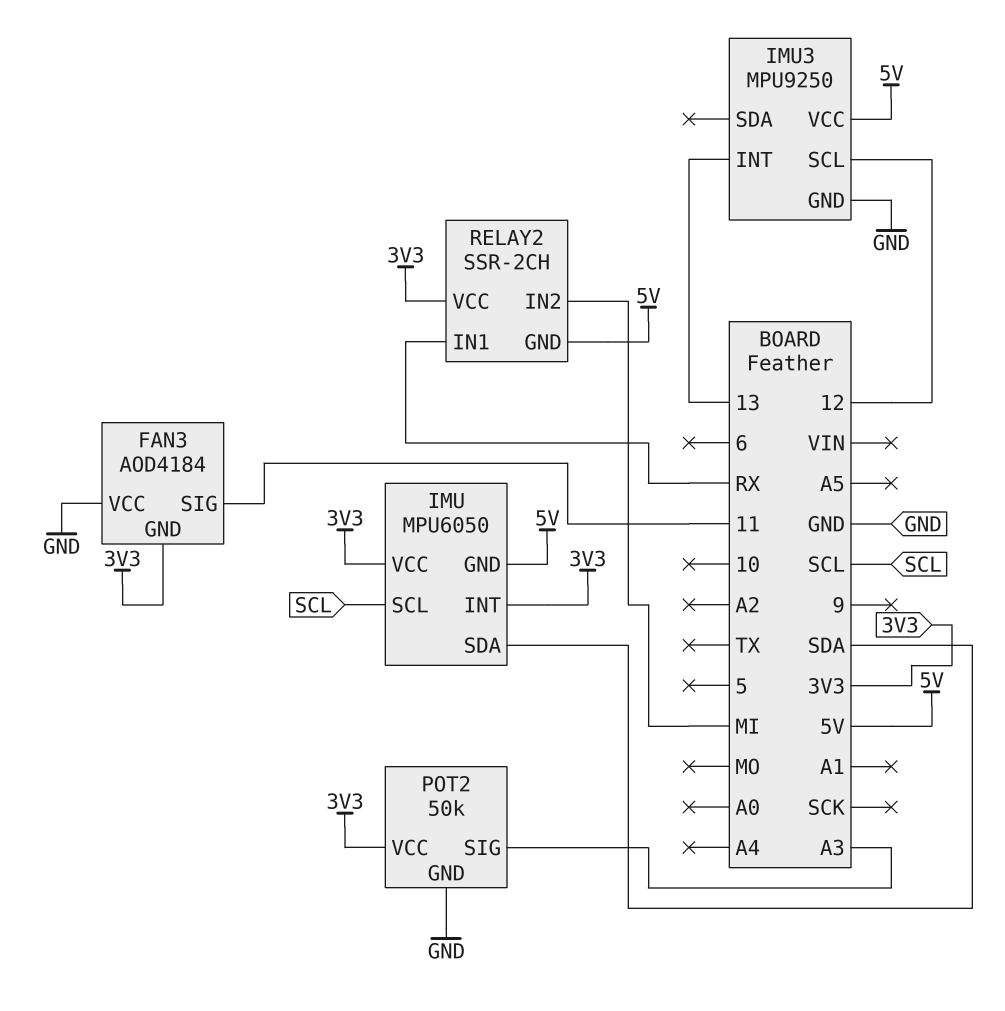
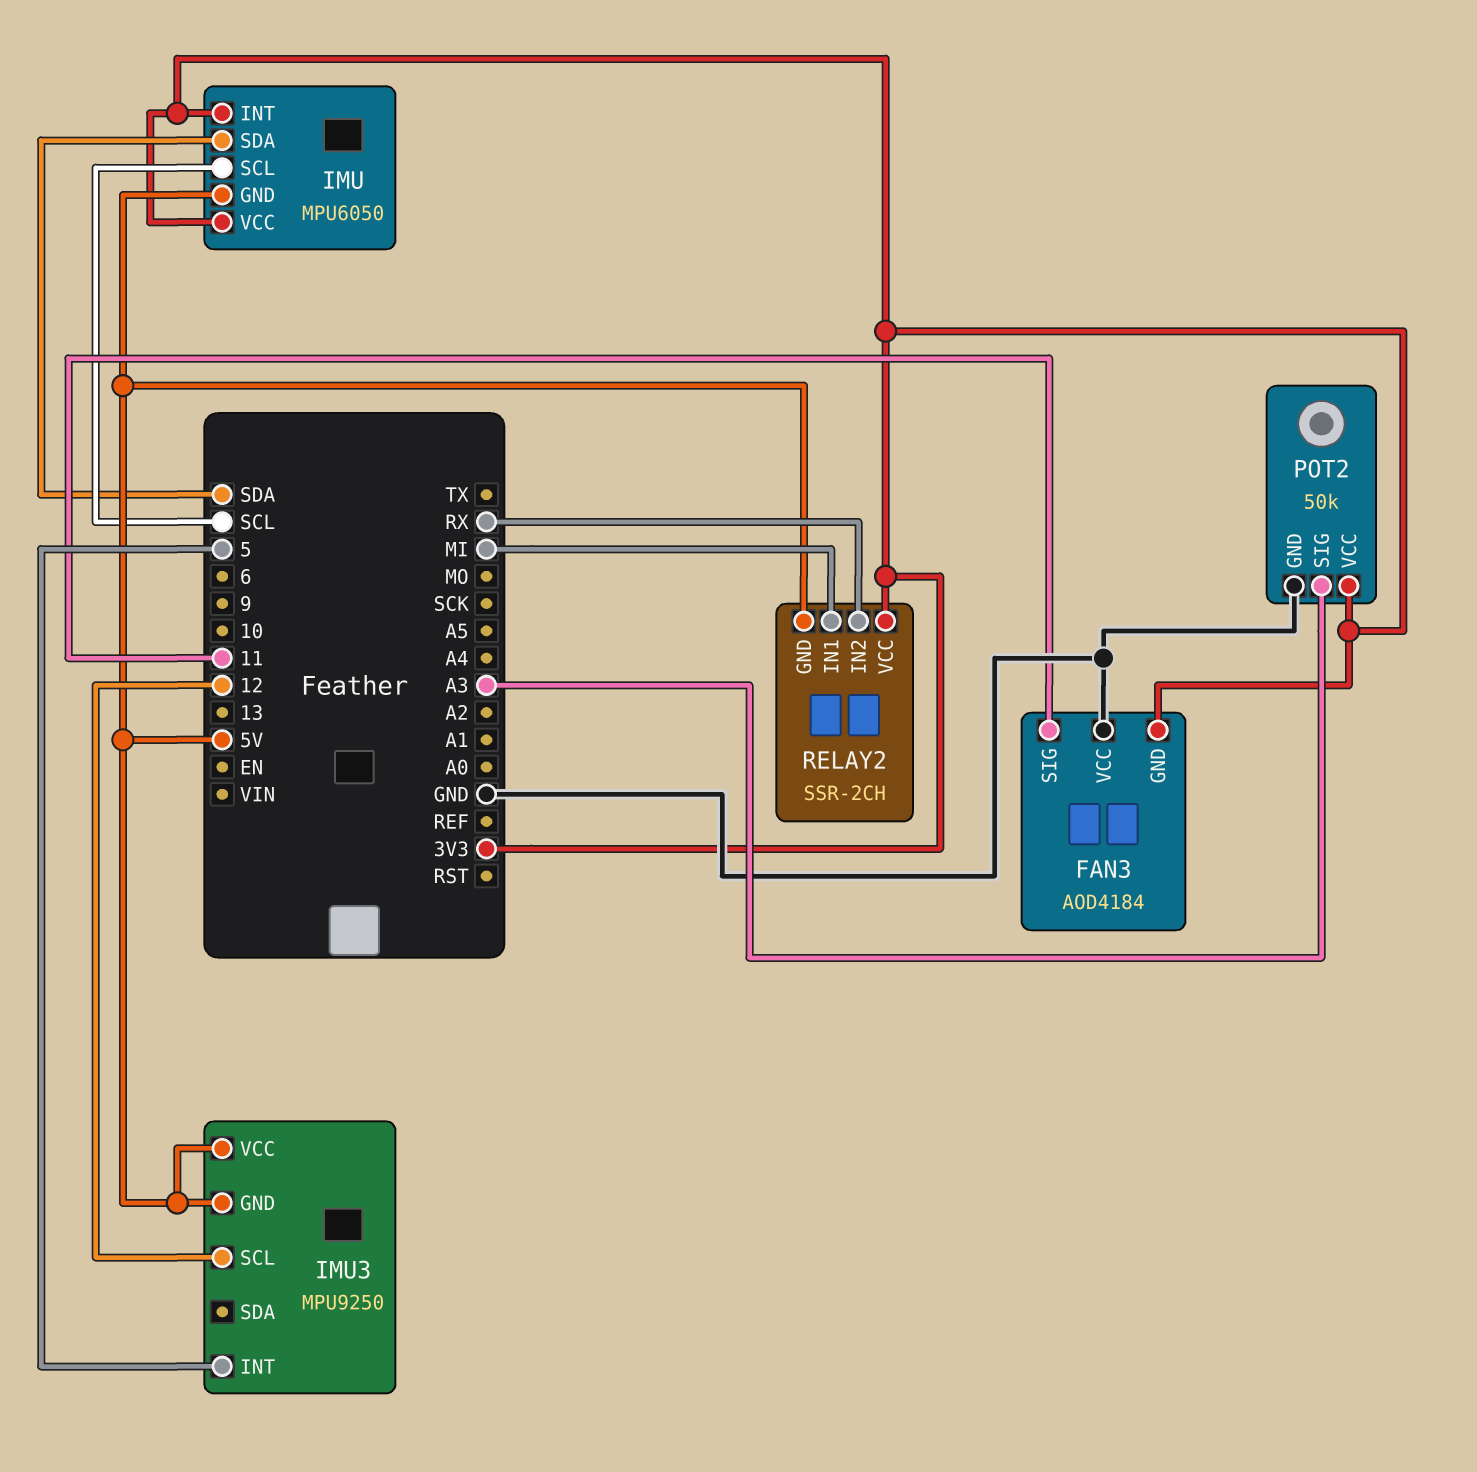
IMU3 pin GND: GND -> 5V
IMU3 pin INT: 13 -> 5
RELAY2 pin IN1: RX -> MI
RELAY2 pin IN2: MI -> RX

